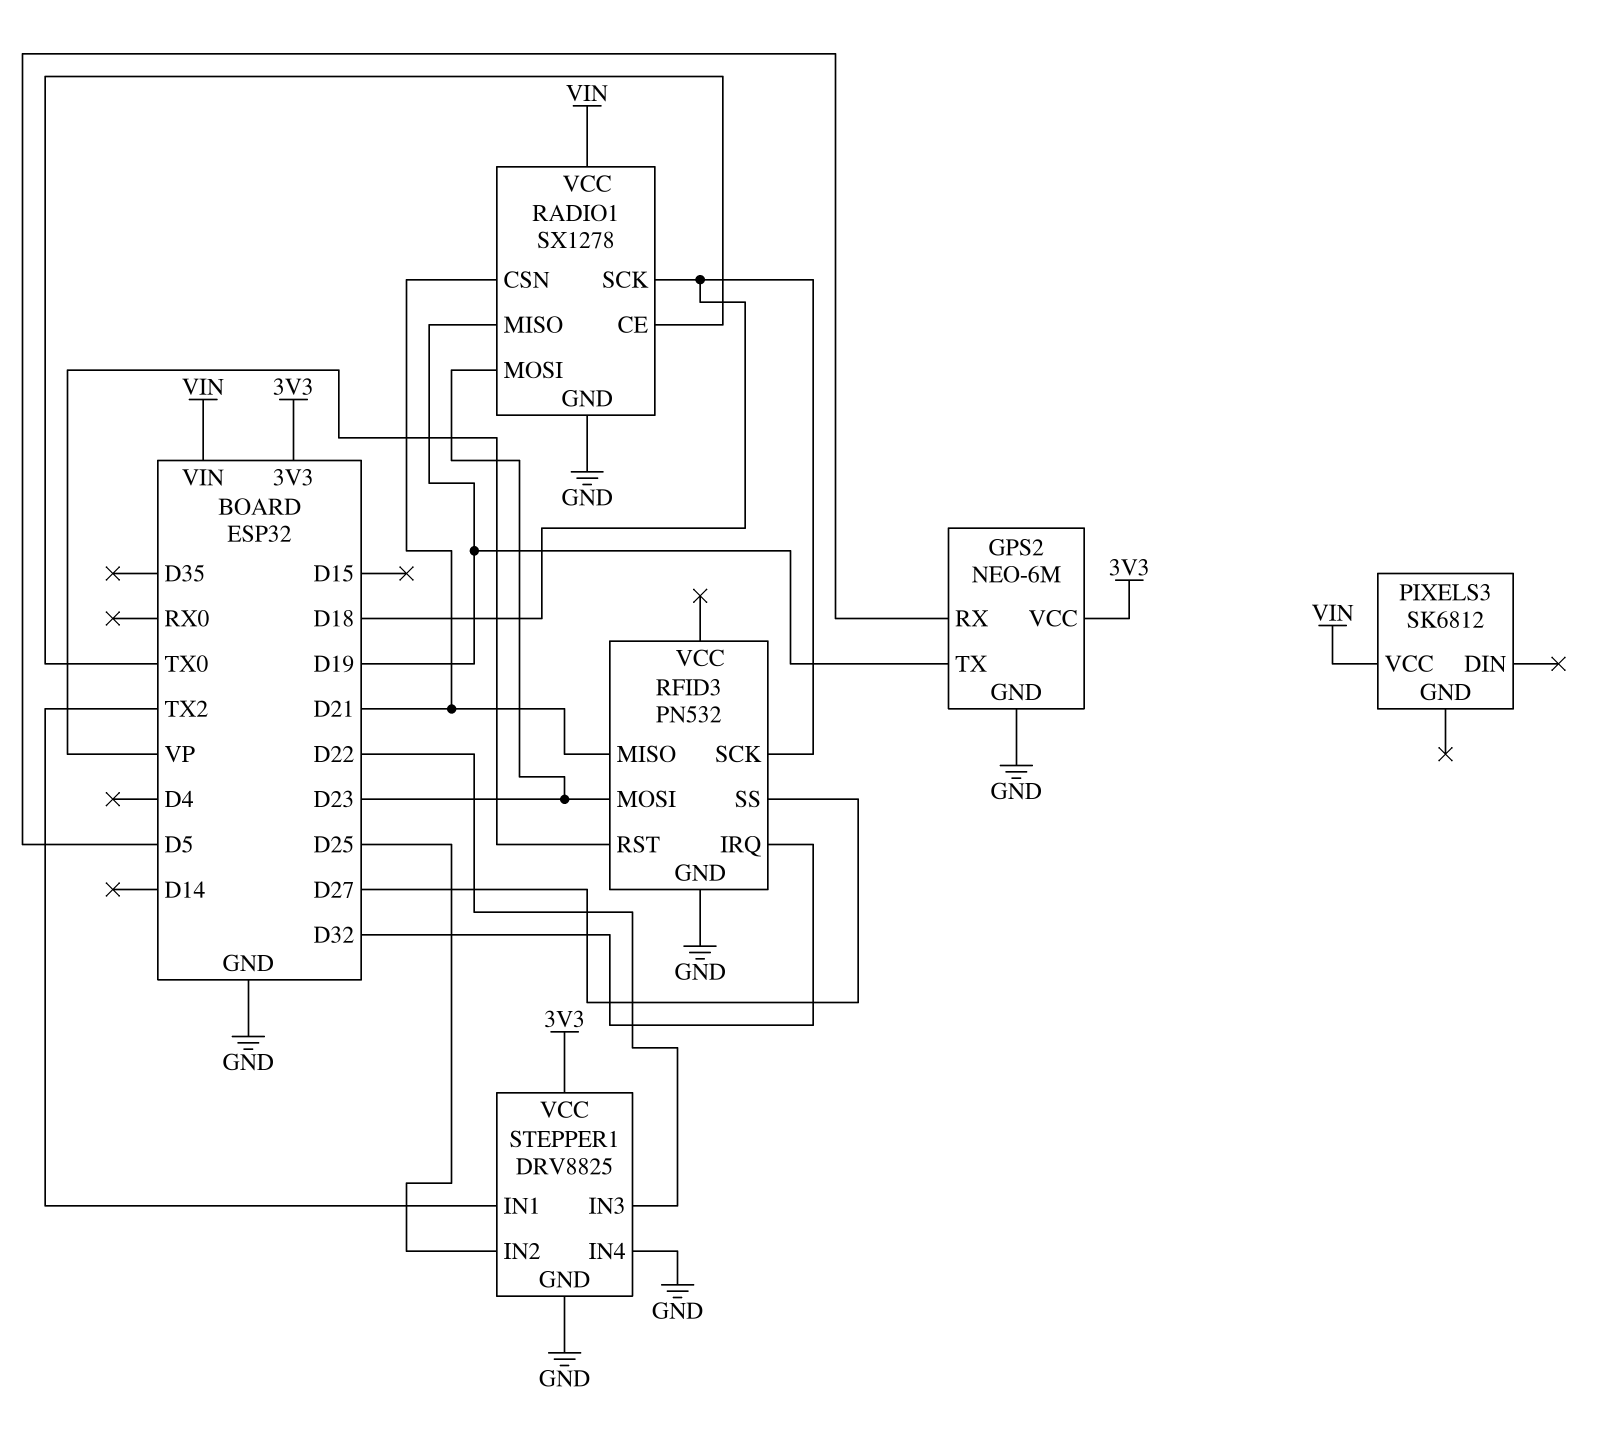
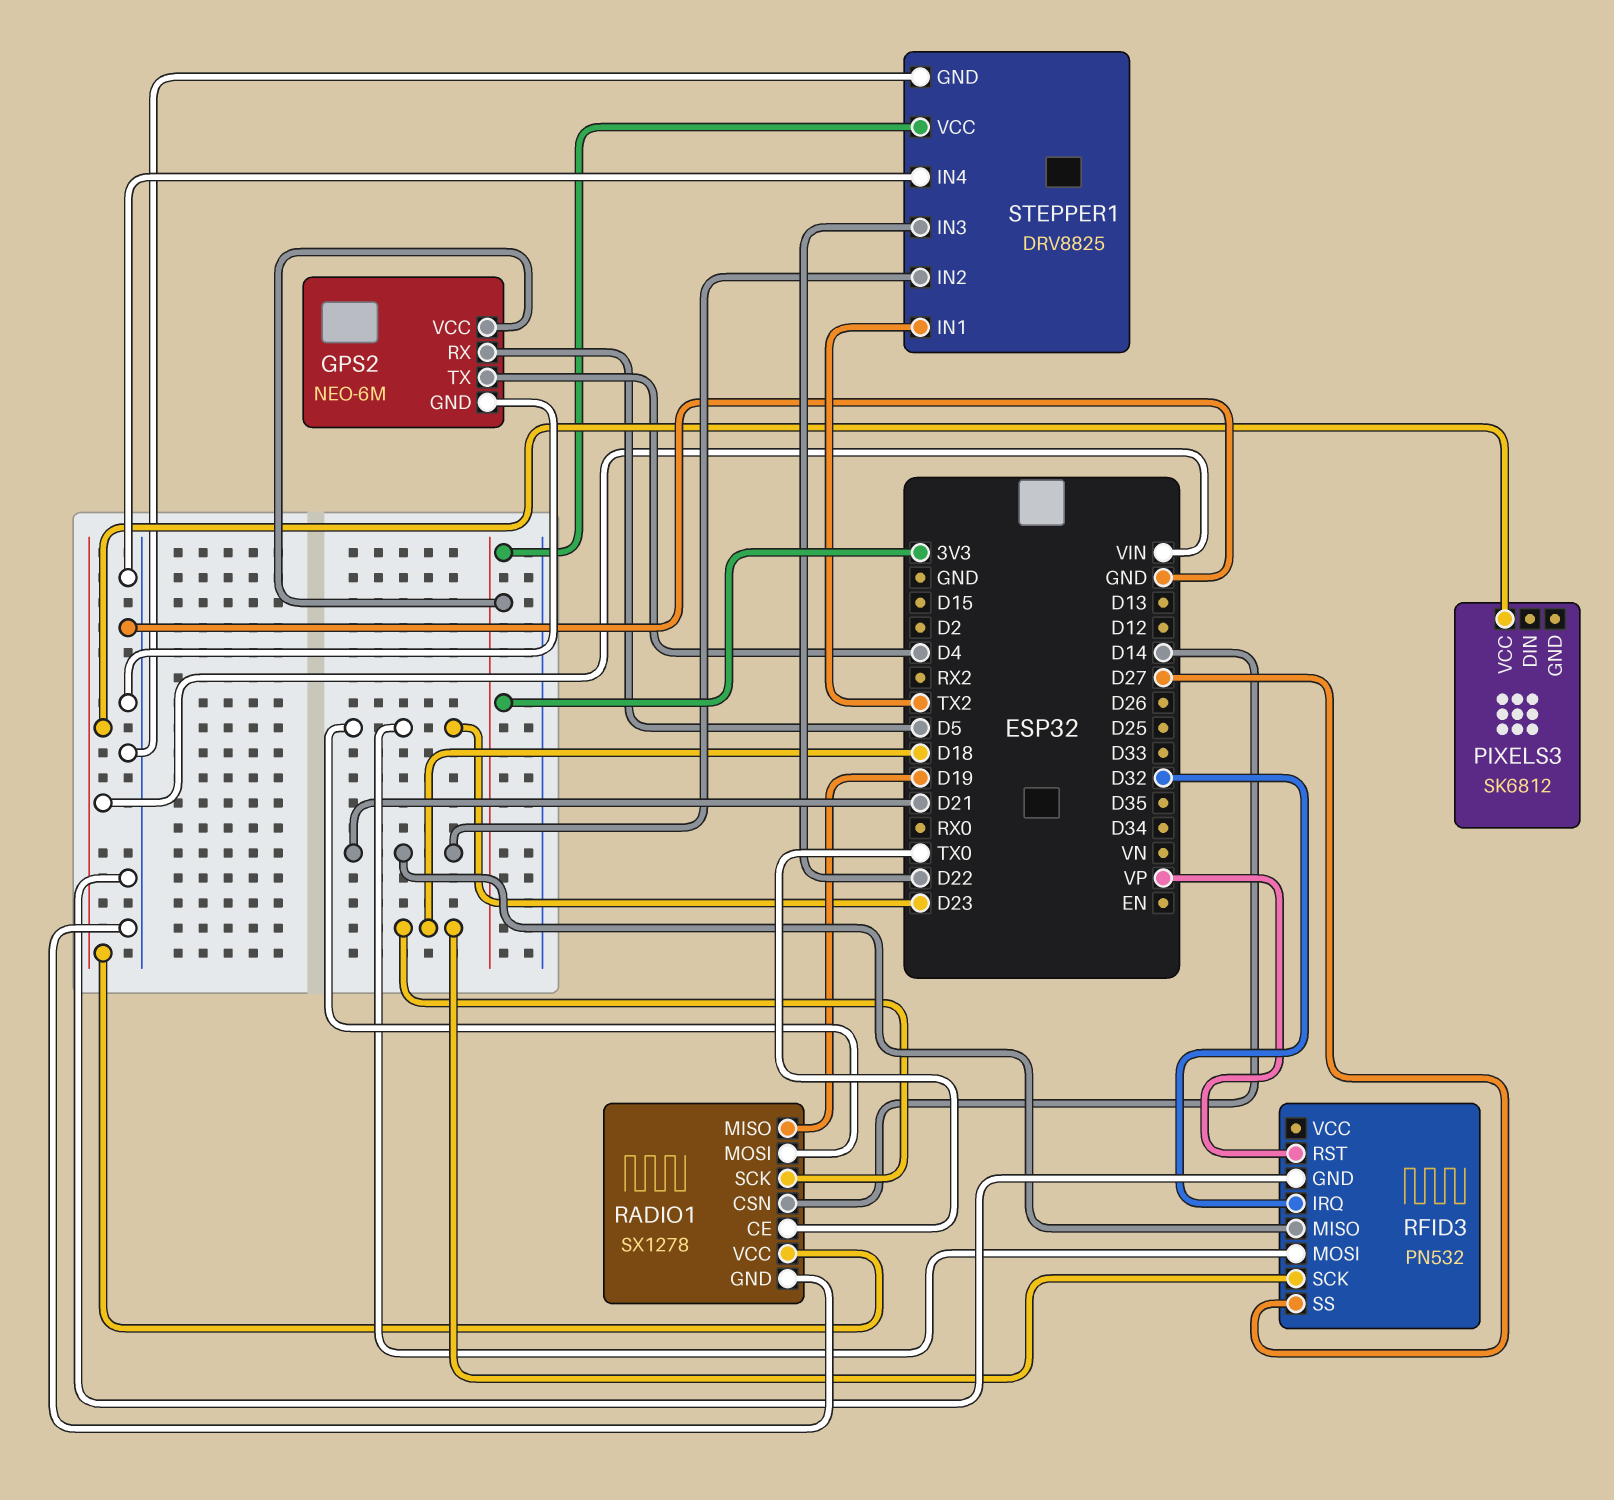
GPS2 pin TX: D19 -> D4
RADIO1 pin CSN: D21 -> D14
STEPPER1 pin IN2: D25 -> D21

